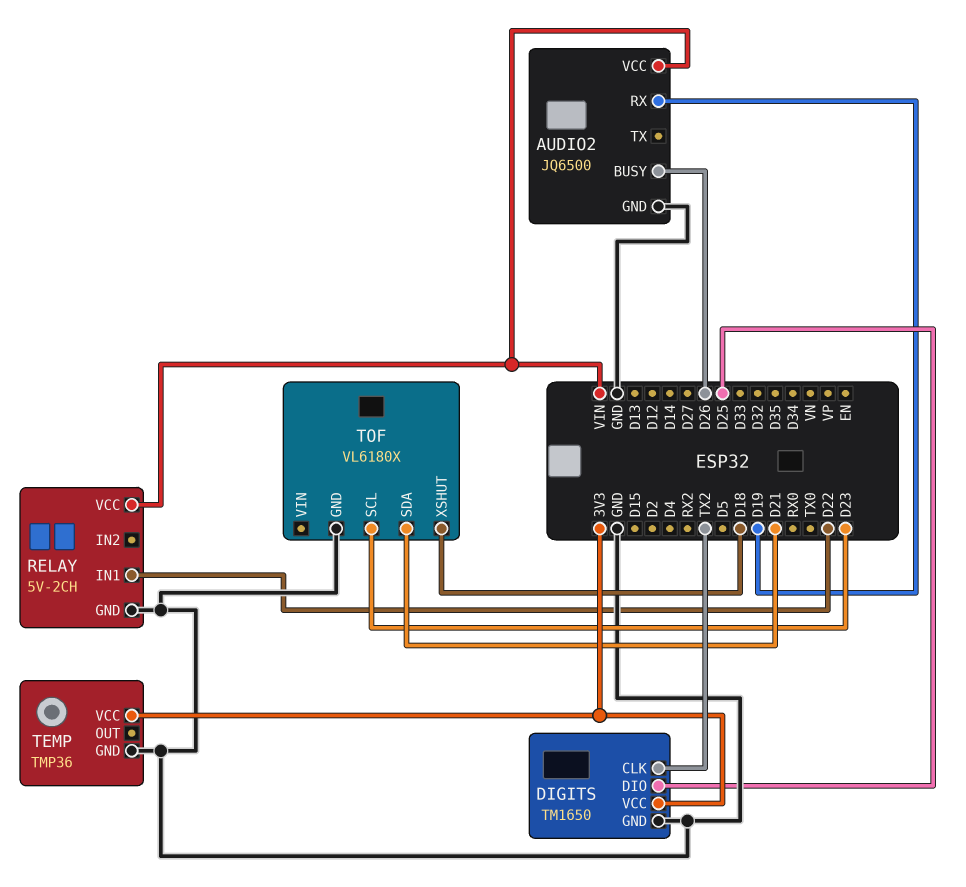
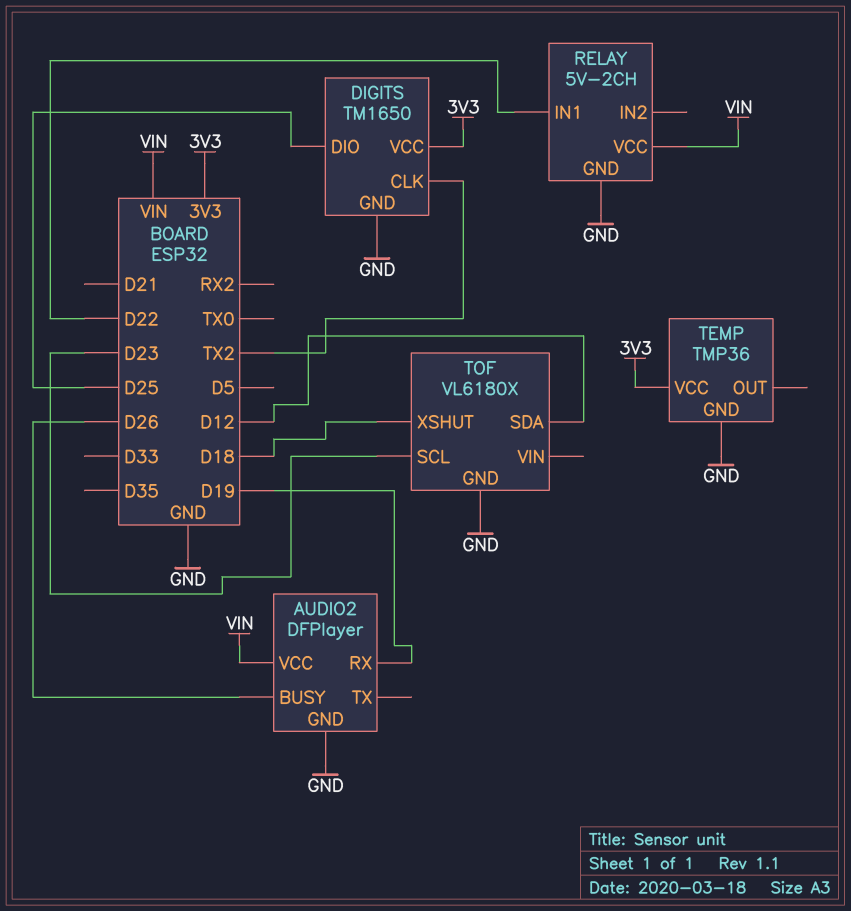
AUDIO2: JQ6500 -> DFPlayer
TOF pin SDA: D21 -> D12

